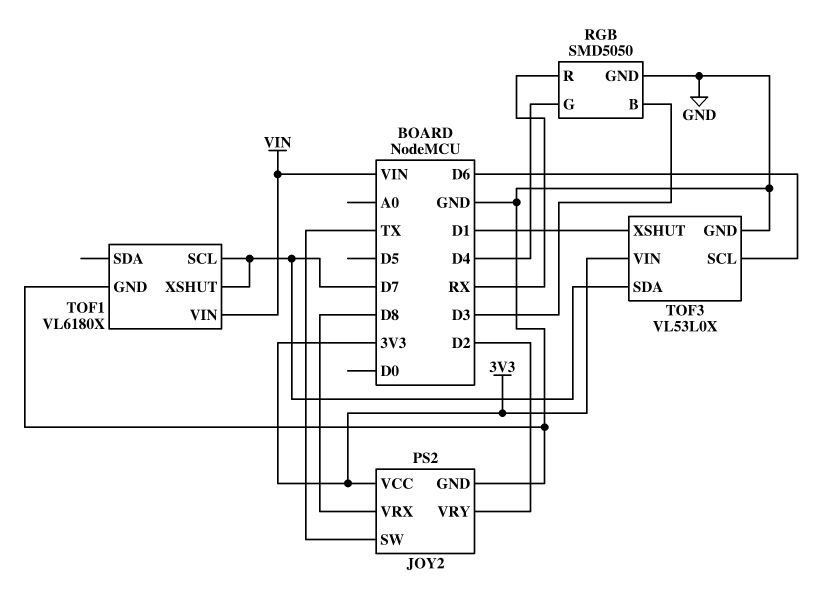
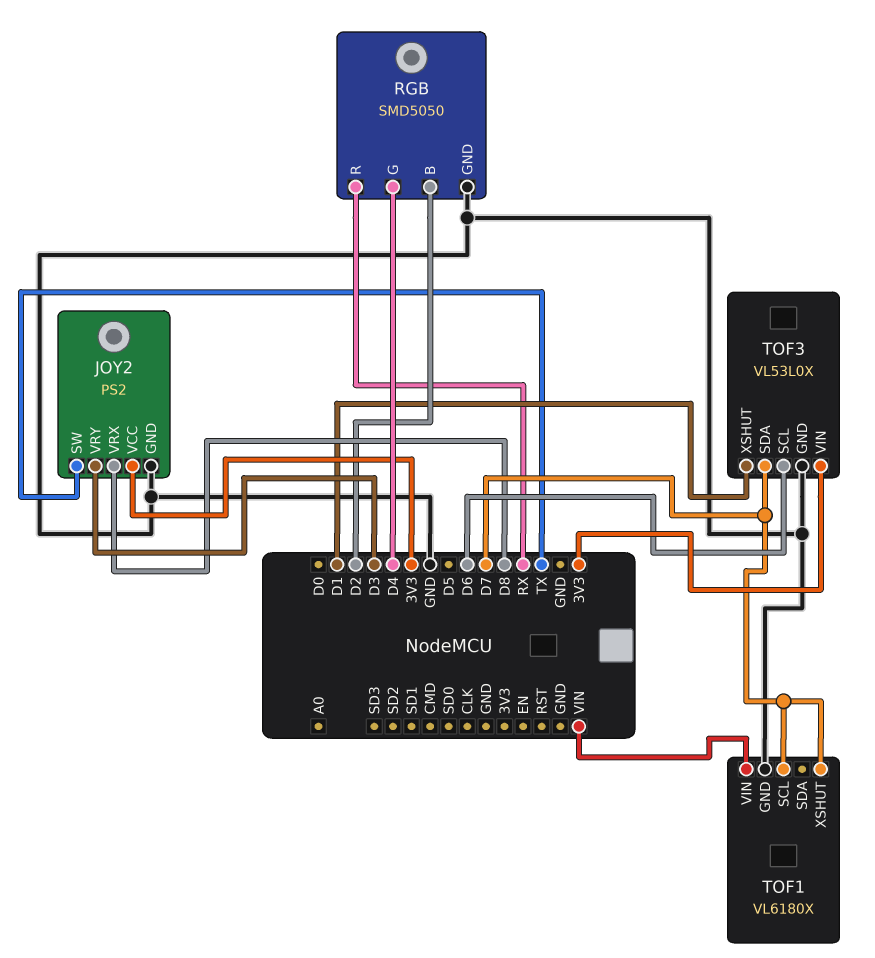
JOY2 pin VRY: D2 -> D3
RGB pin B: D3 -> D2

